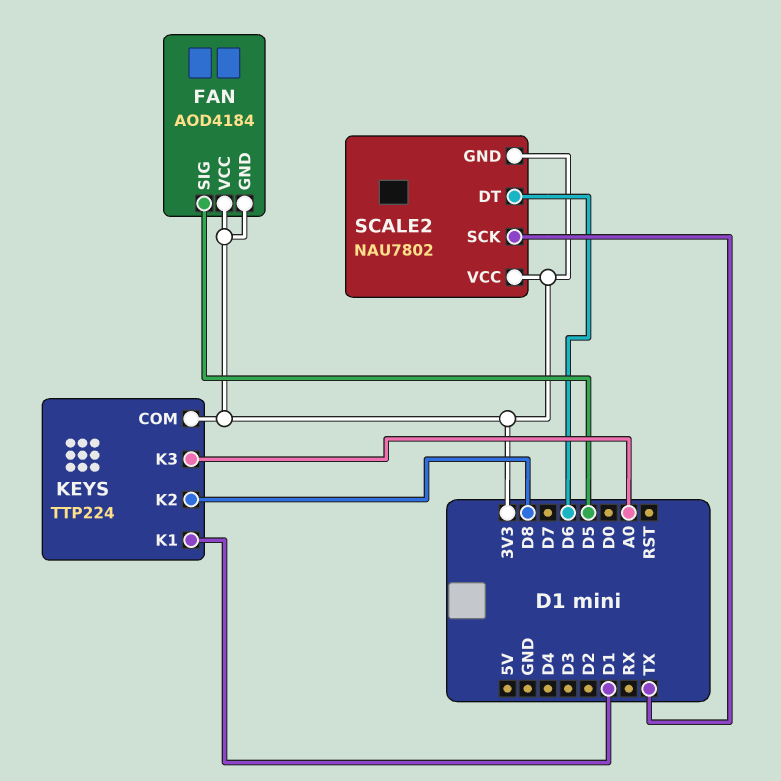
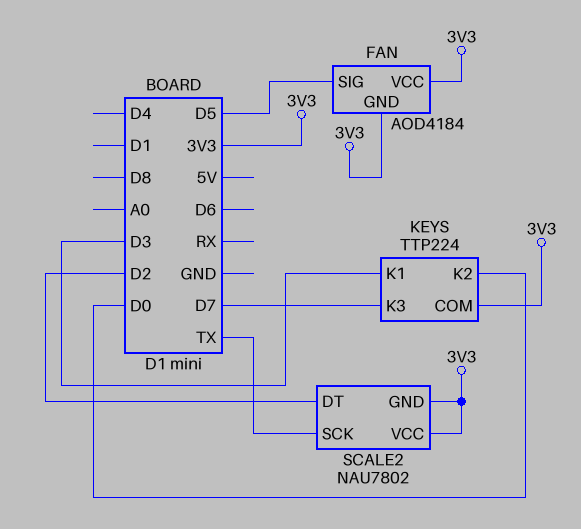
KEYS pin K1: D1 -> D3
KEYS pin K2: D8 -> D0
KEYS pin K3: A0 -> D7
SCALE2 pin DT: D6 -> D2

